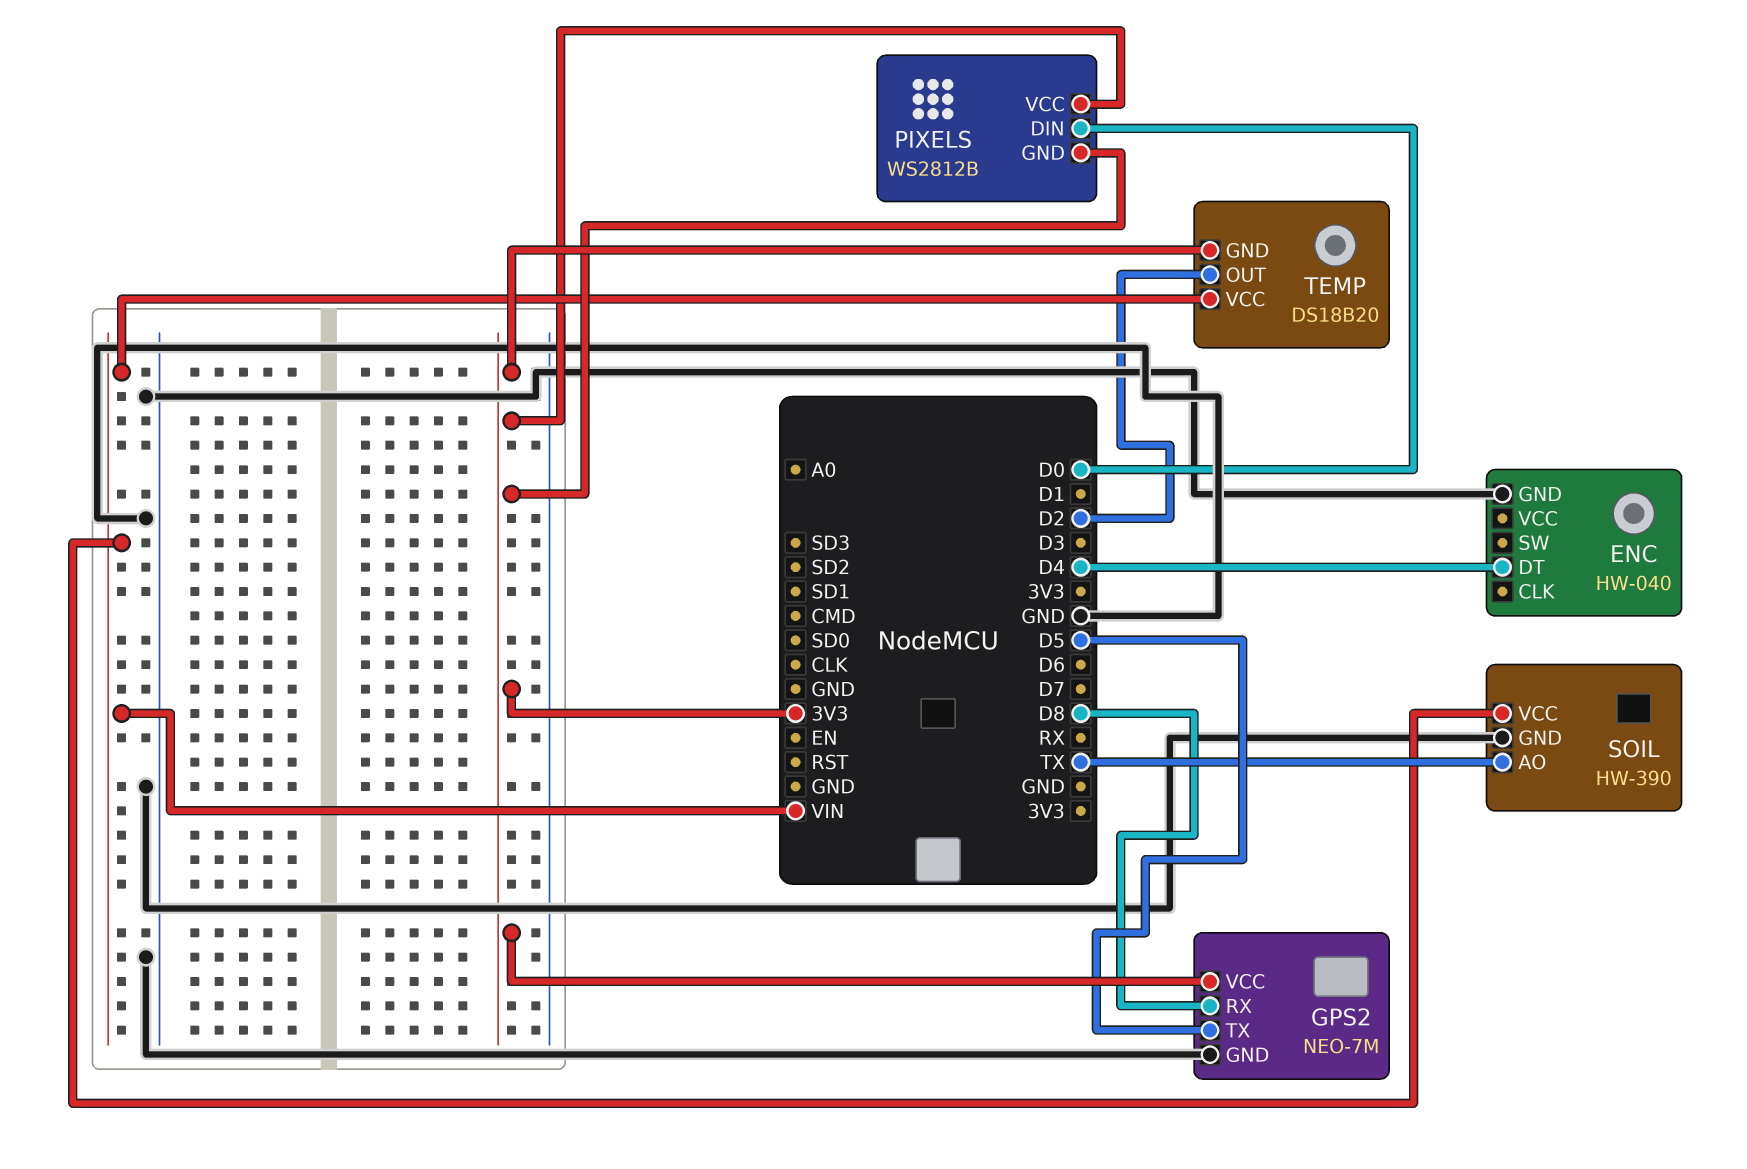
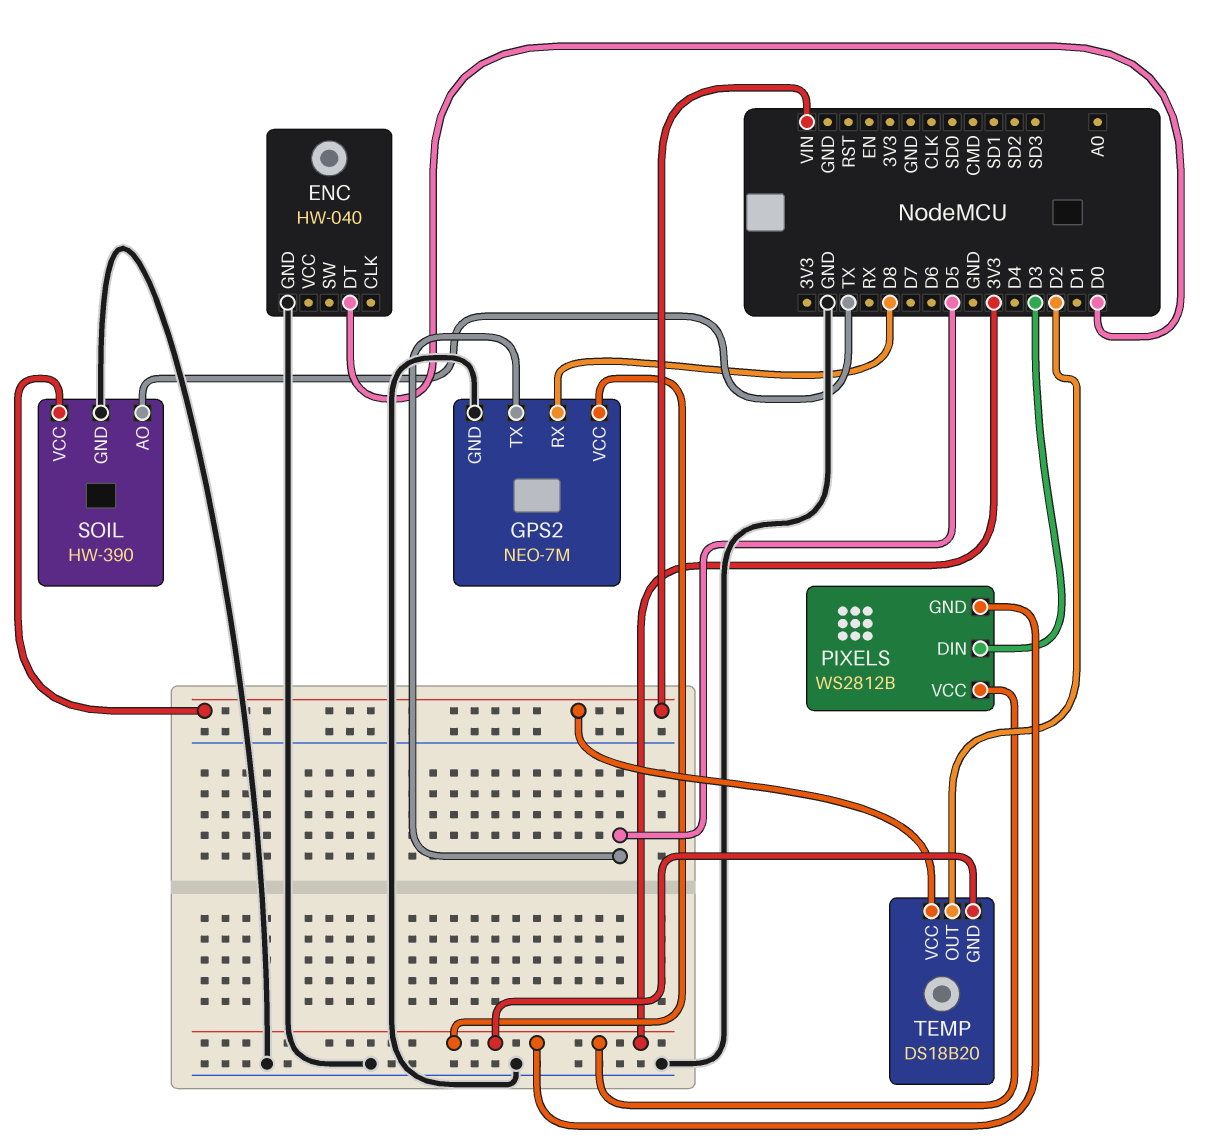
ENC pin DT: D4 -> D0
PIXELS pin DIN: D0 -> D3

